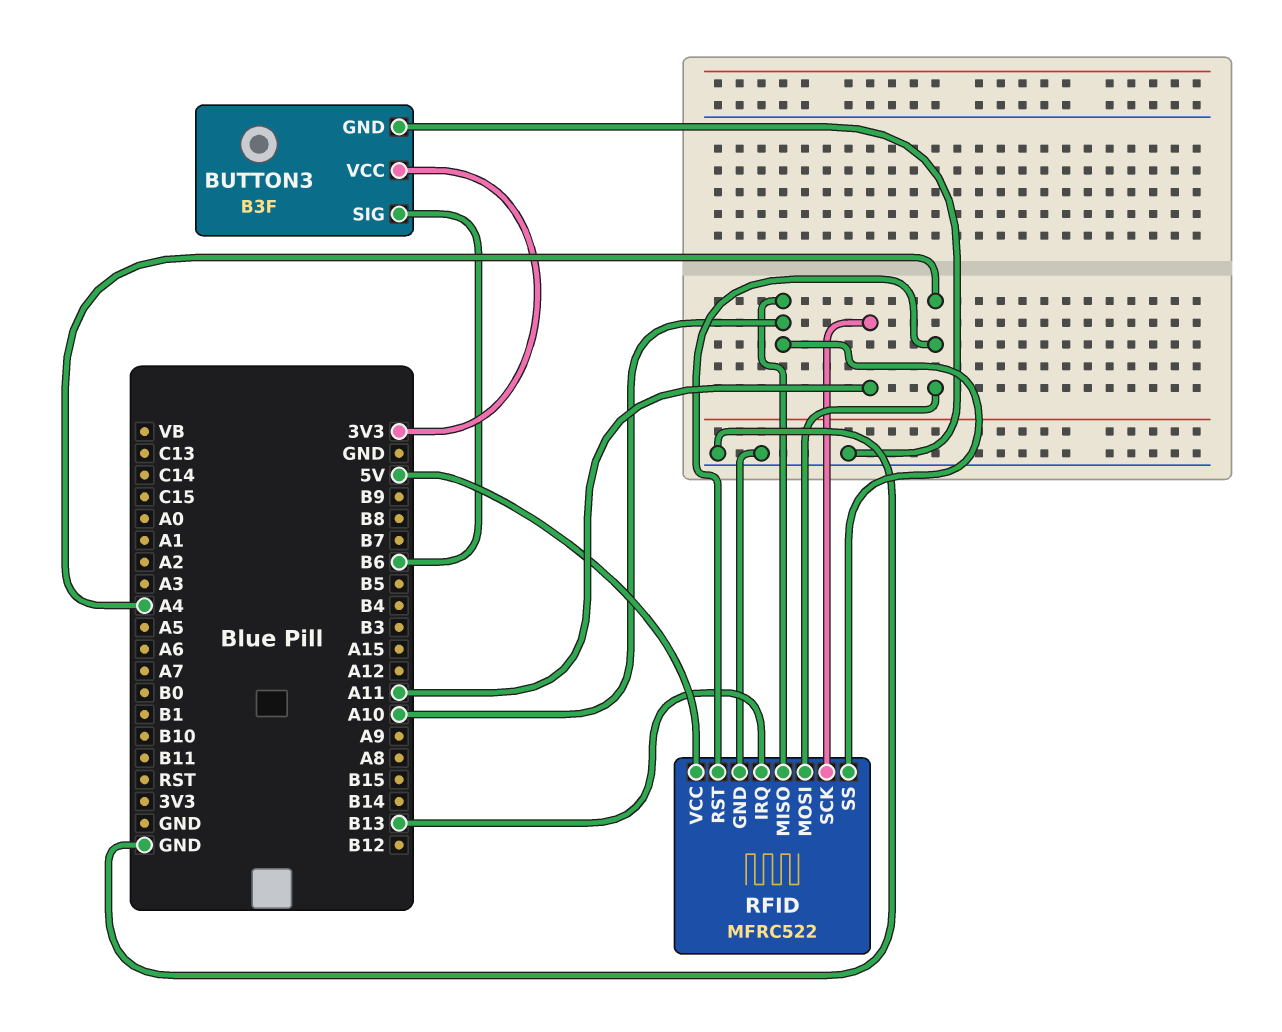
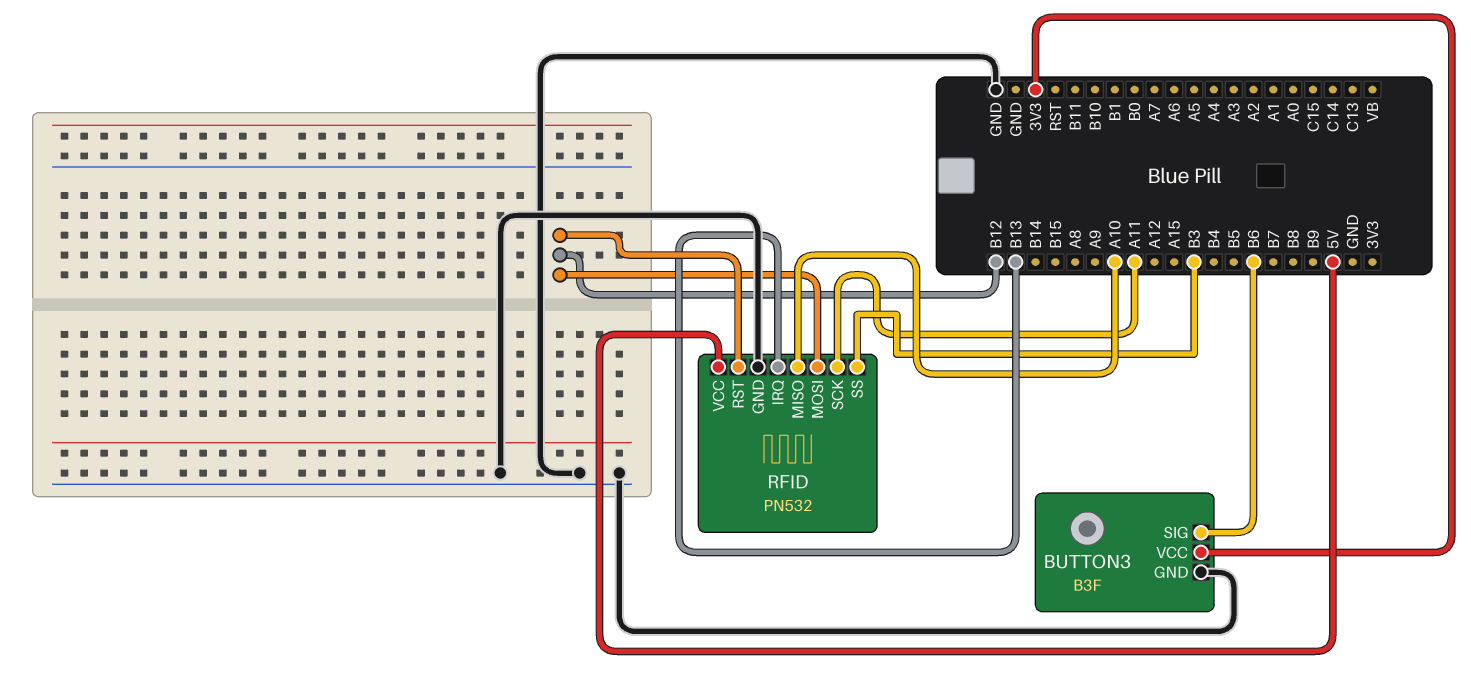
RFID: MFRC522 -> PN532
RFID pin MOSI: A4 -> B12
RFID pin RST: A4 -> B12
RFID pin SS: A10 -> B3

